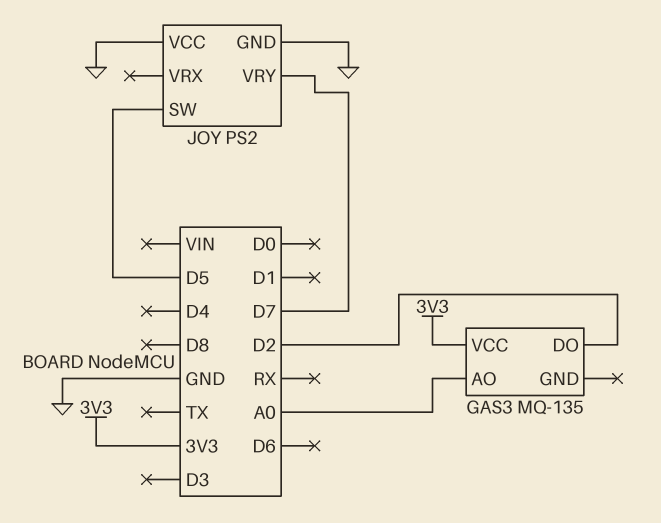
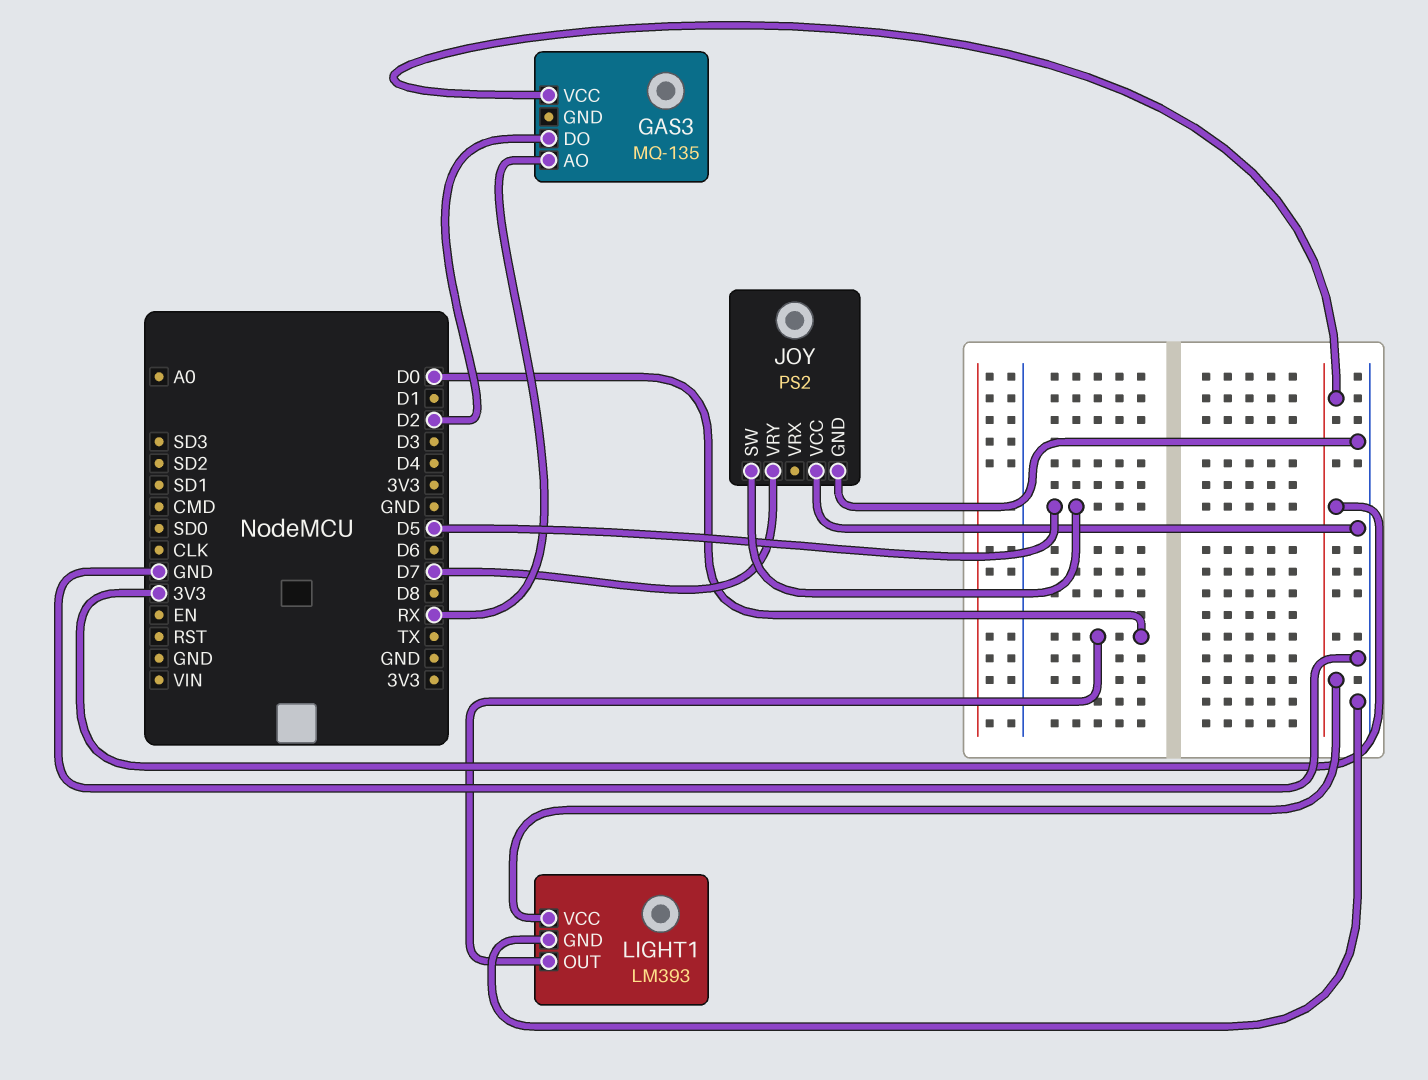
GAS3 pin AO: A0 -> RX
LIGHT1: none -> LM393
LIGHT1 pin GND: none -> GND
LIGHT1 pin OUT: none -> D0
LIGHT1 pin VCC: none -> 3V3

